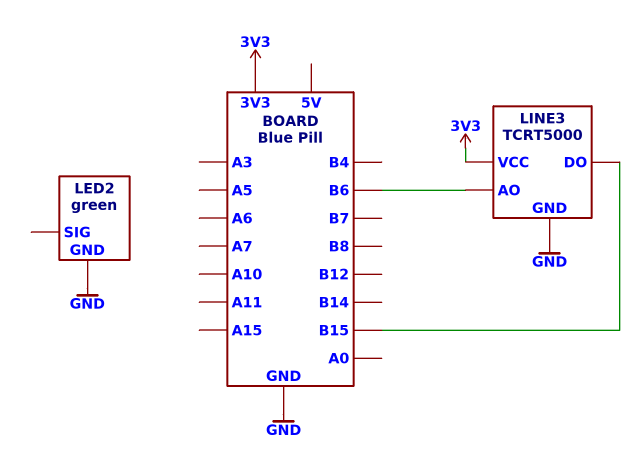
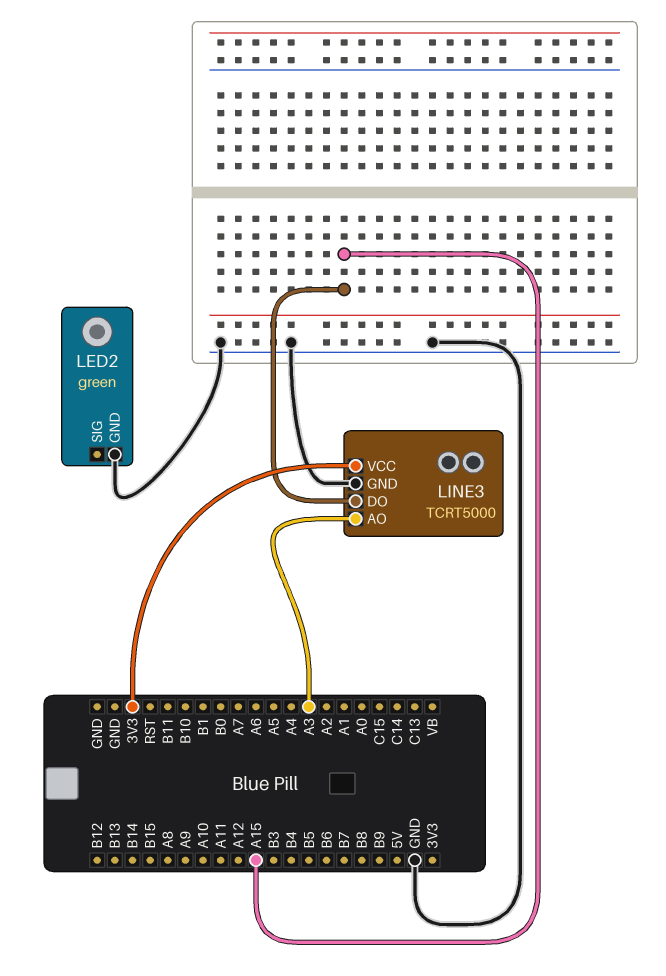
LINE3 pin AO: B6 -> A3
LINE3 pin DO: B15 -> A15

